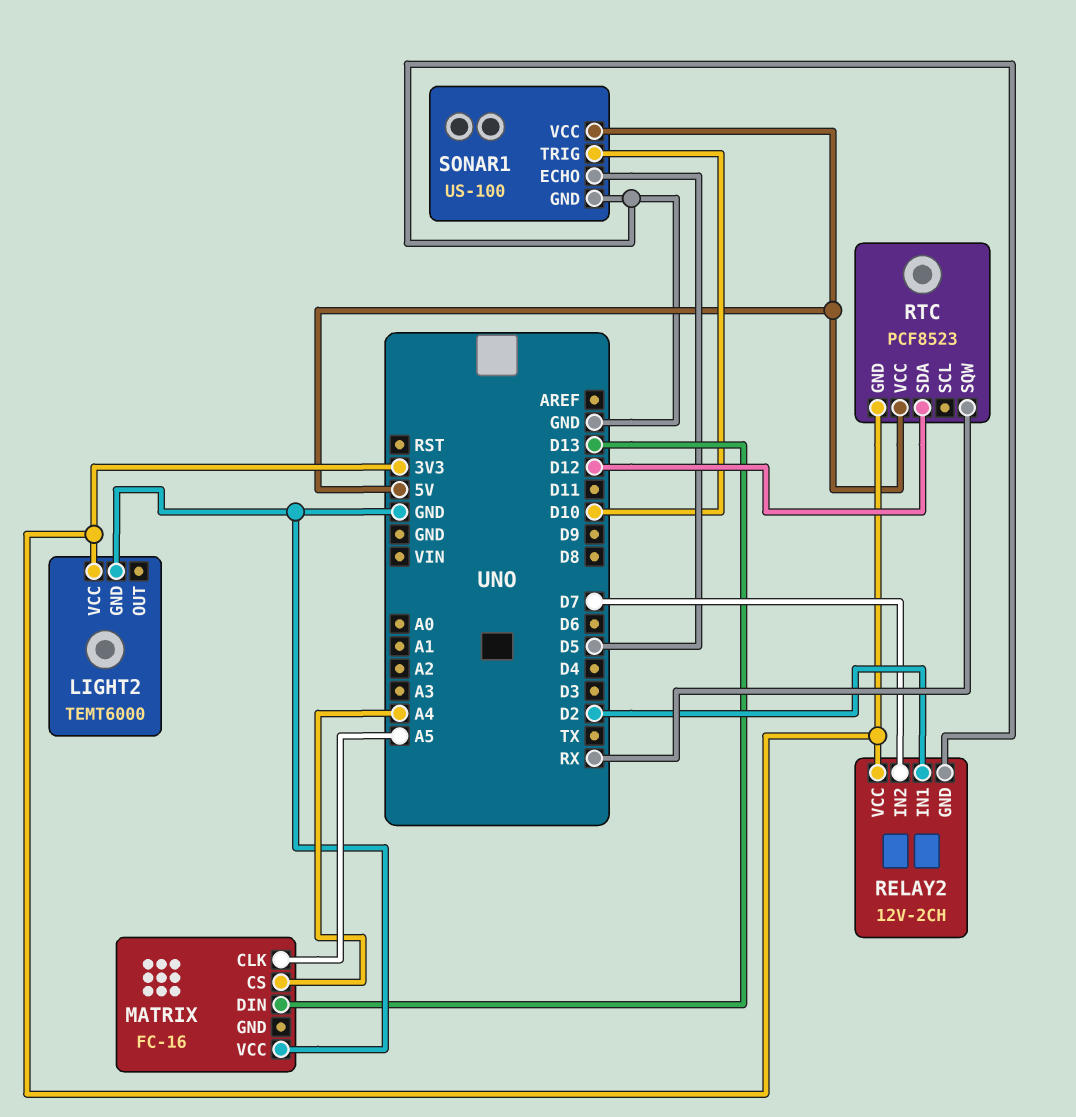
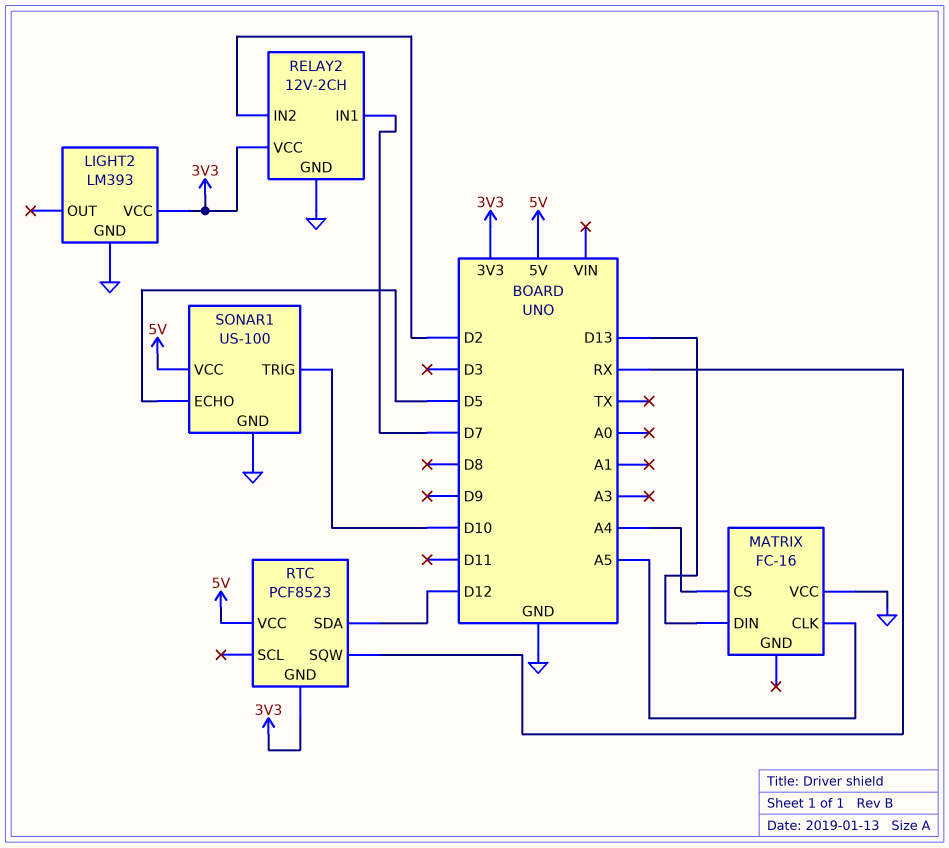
LIGHT2: TEMT6000 -> LM393
RELAY2 pin IN1: D2 -> D7
RELAY2 pin IN2: D7 -> D2

